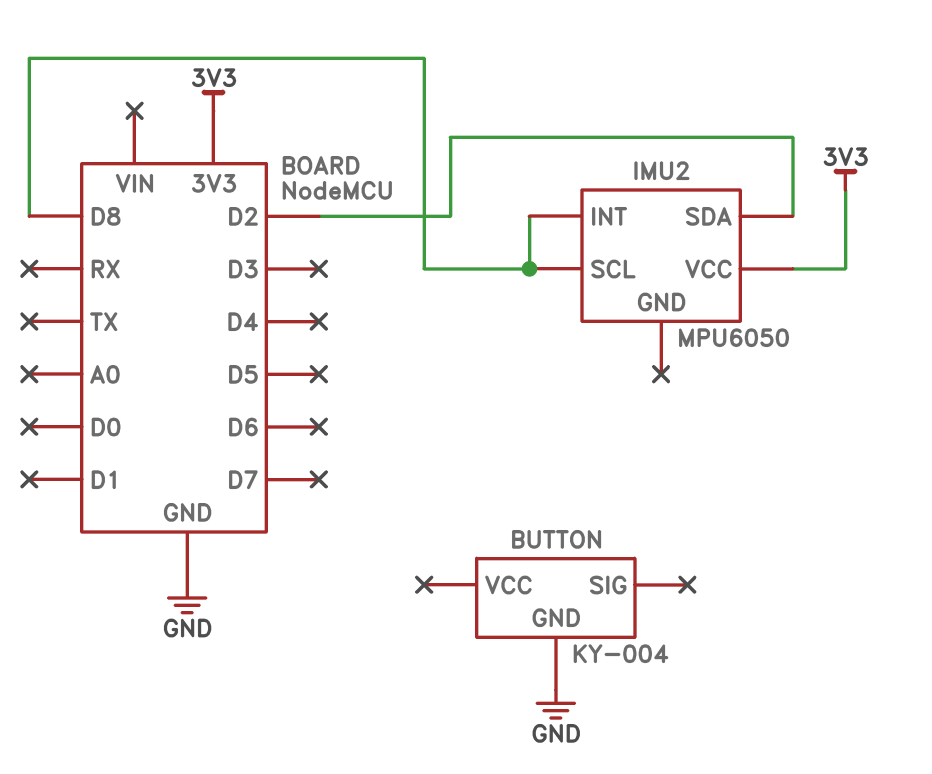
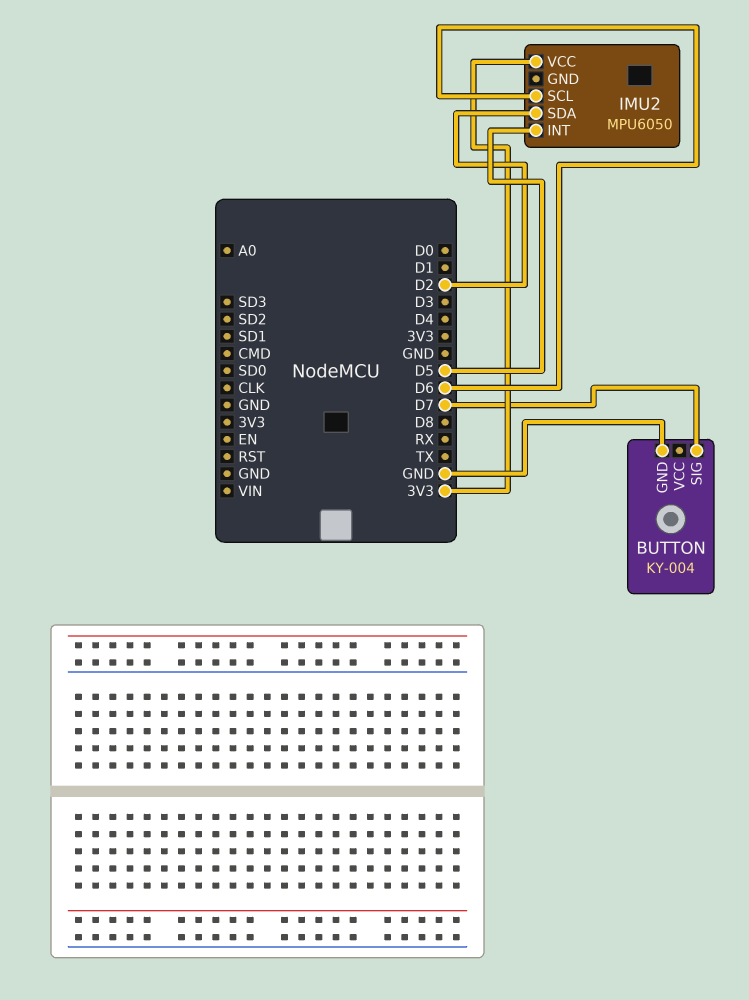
BUTTON pin SIG: none -> D7
IMU2 pin INT: D8 -> D5
IMU2 pin SCL: D8 -> D6

